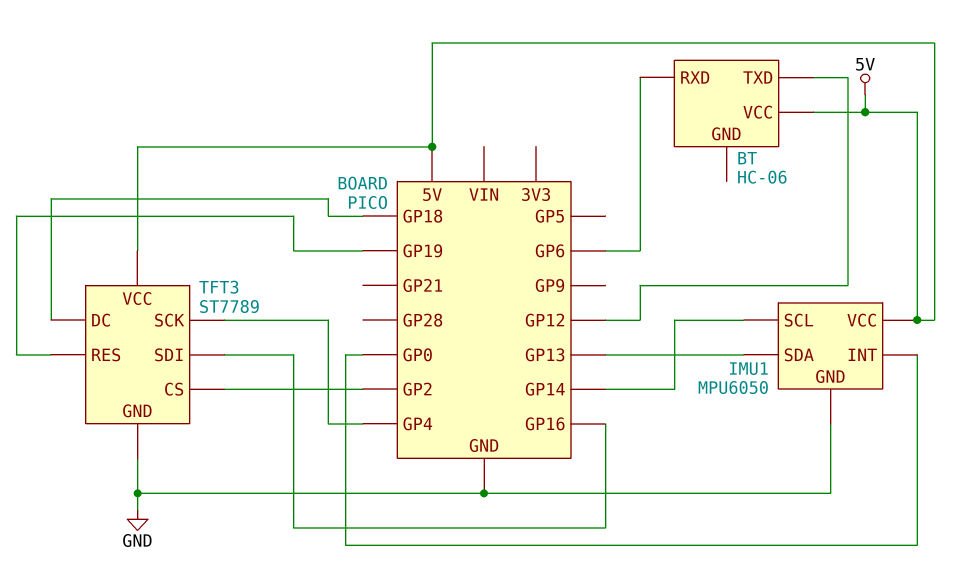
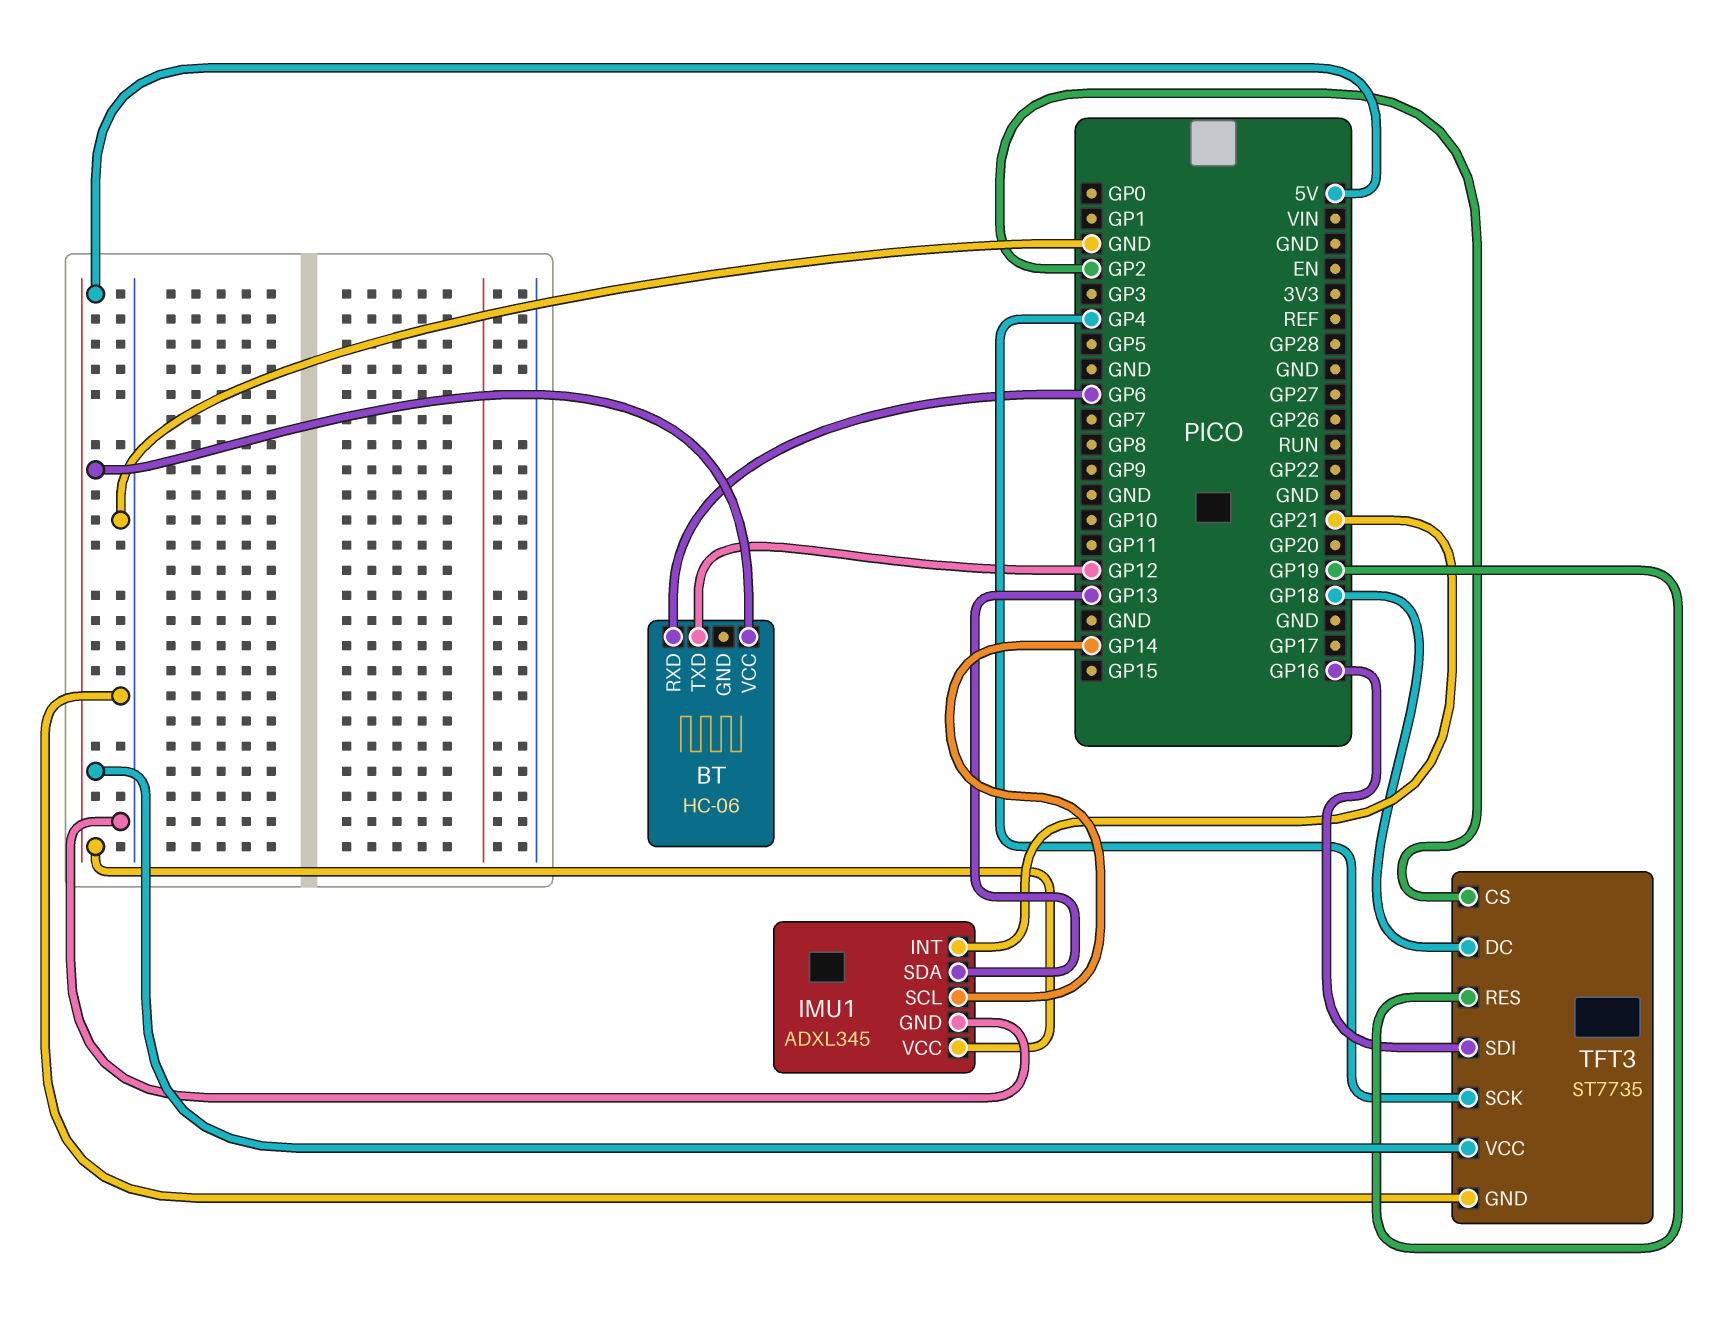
IMU1: MPU6050 -> ADXL345
IMU1 pin INT: GP0 -> GP21
TFT3: ST7789 -> ST7735

